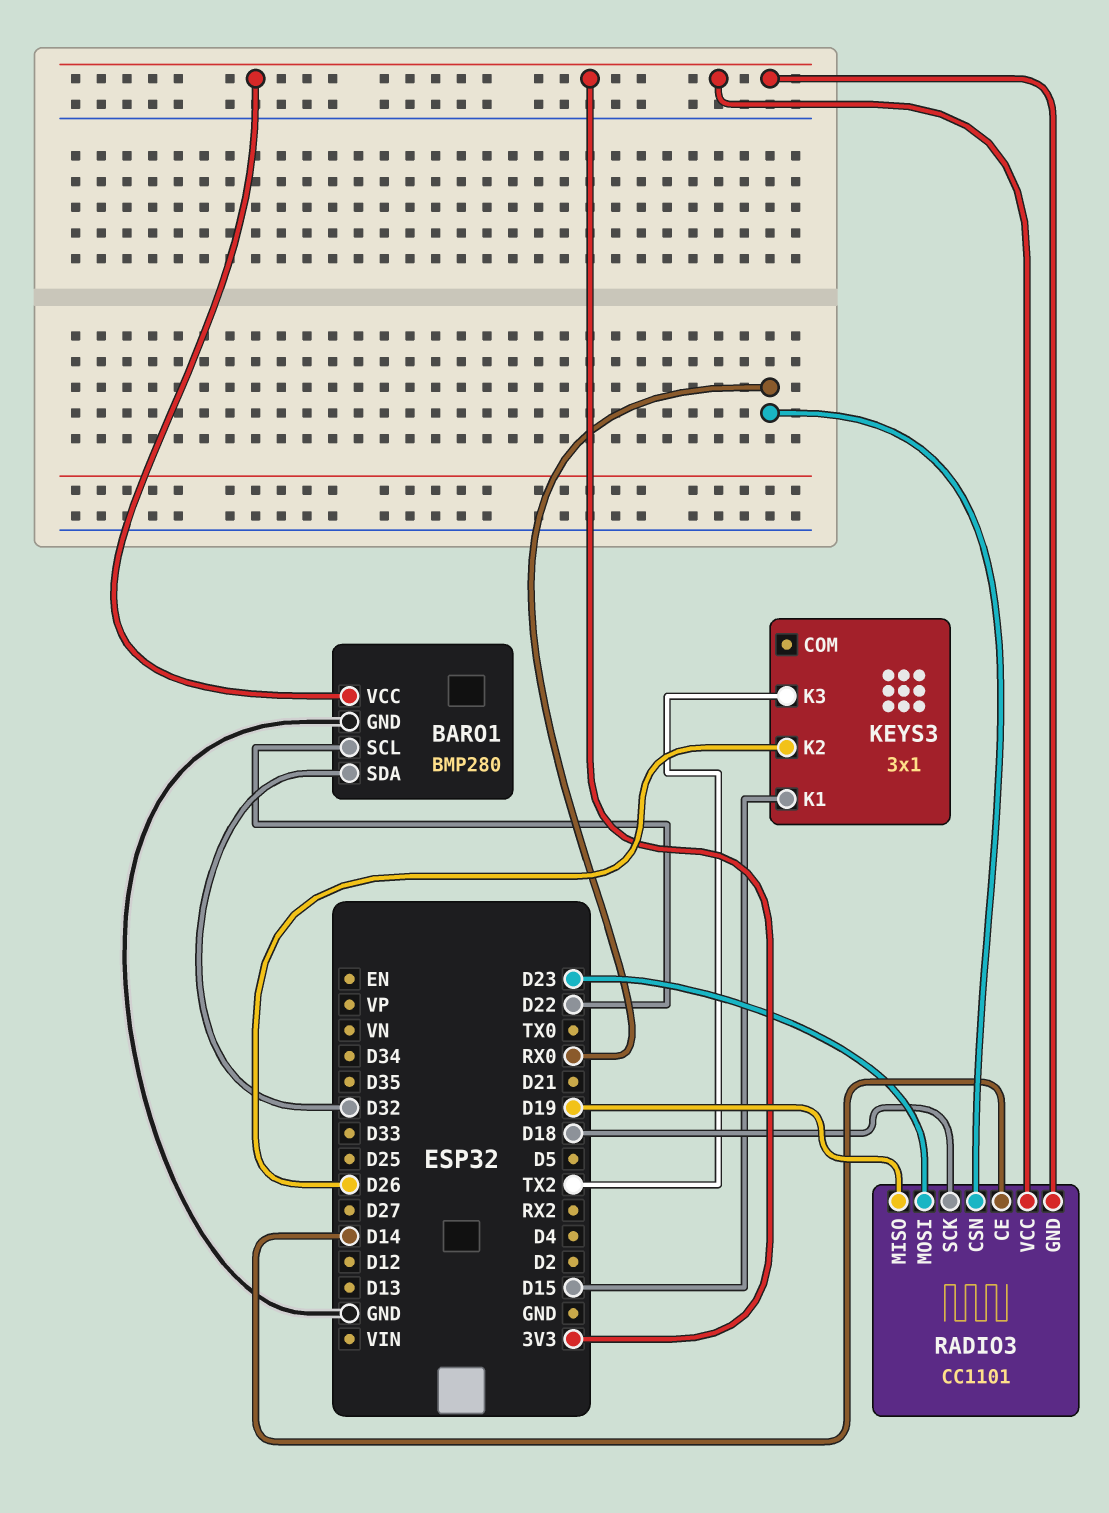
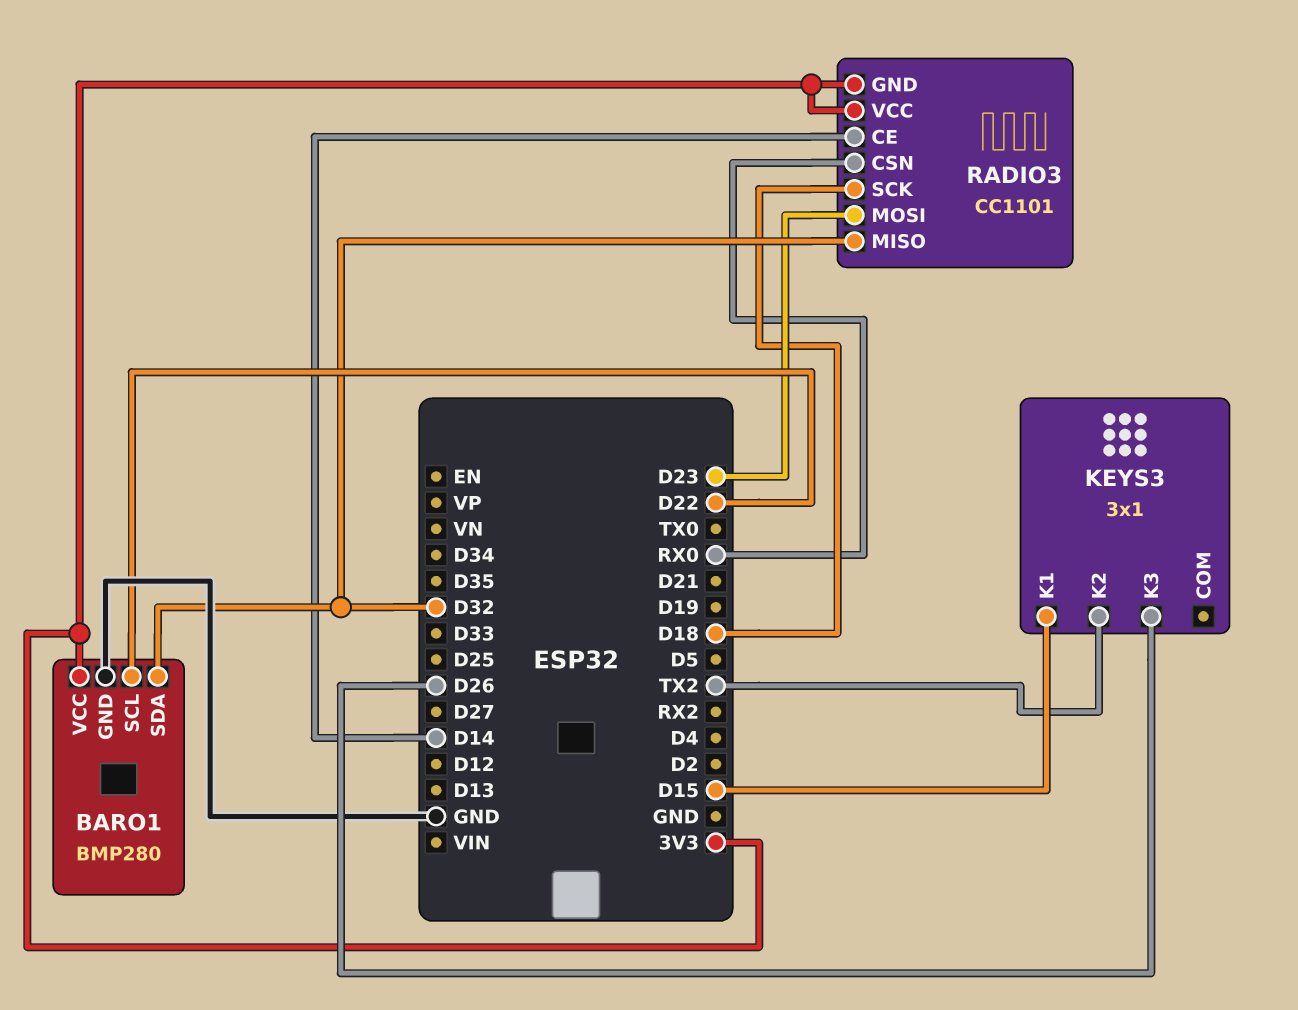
KEYS3 pin K2: D26 -> TX2
KEYS3 pin K3: TX2 -> D26
RADIO3 pin MISO: D19 -> D32

